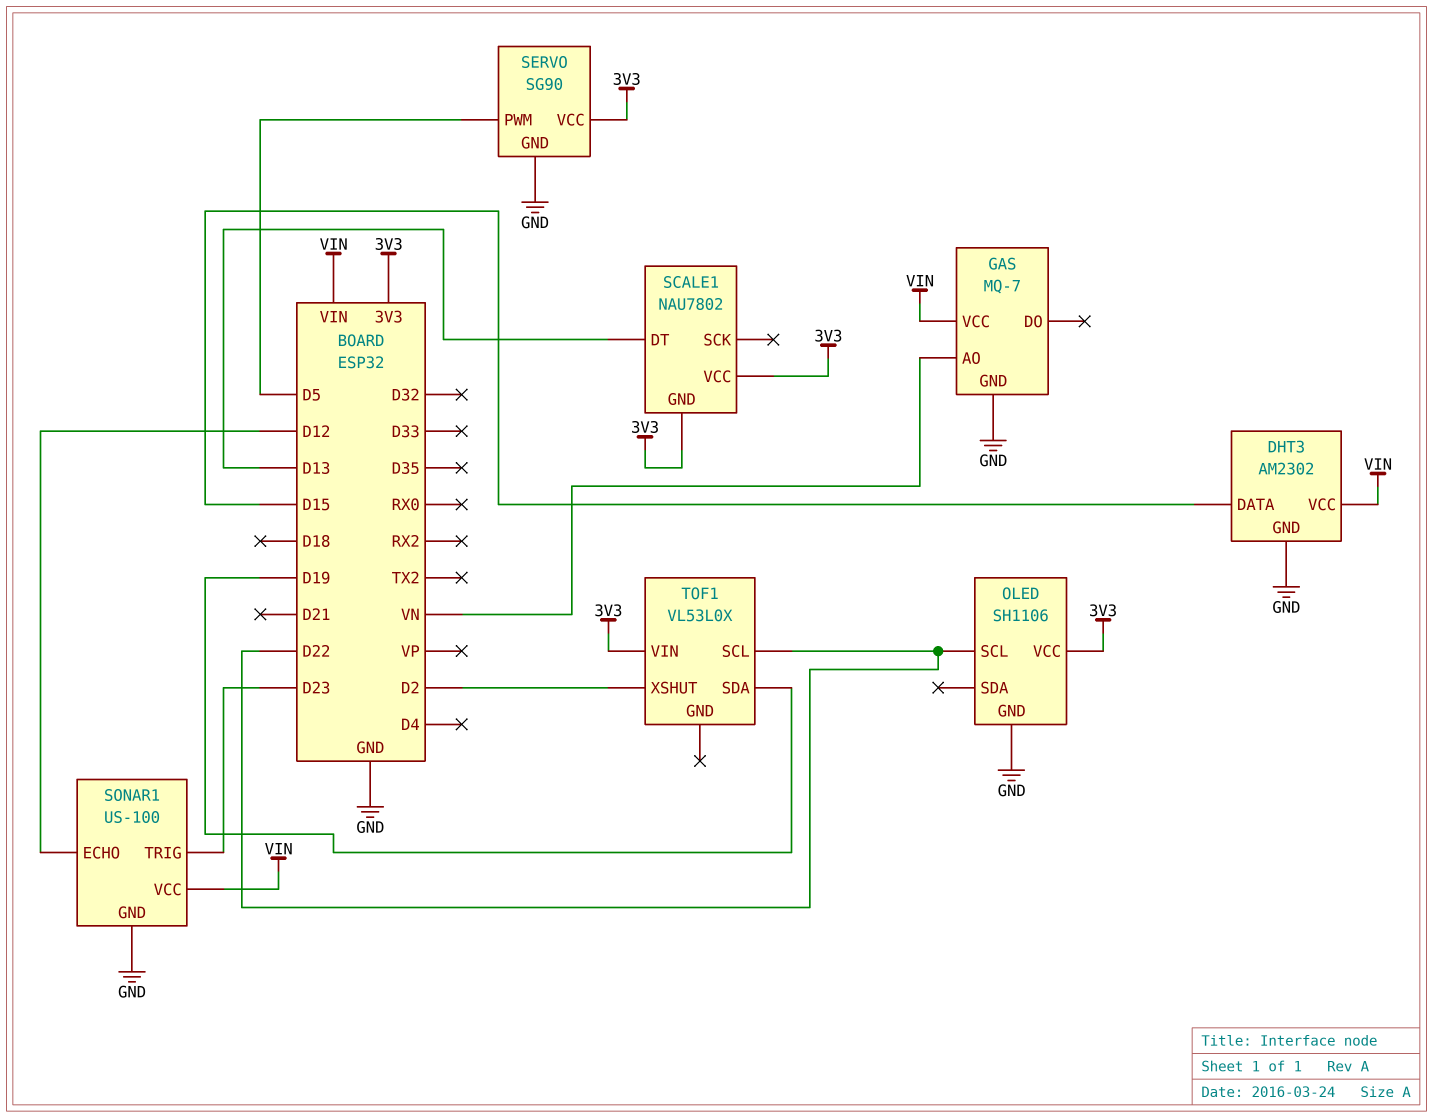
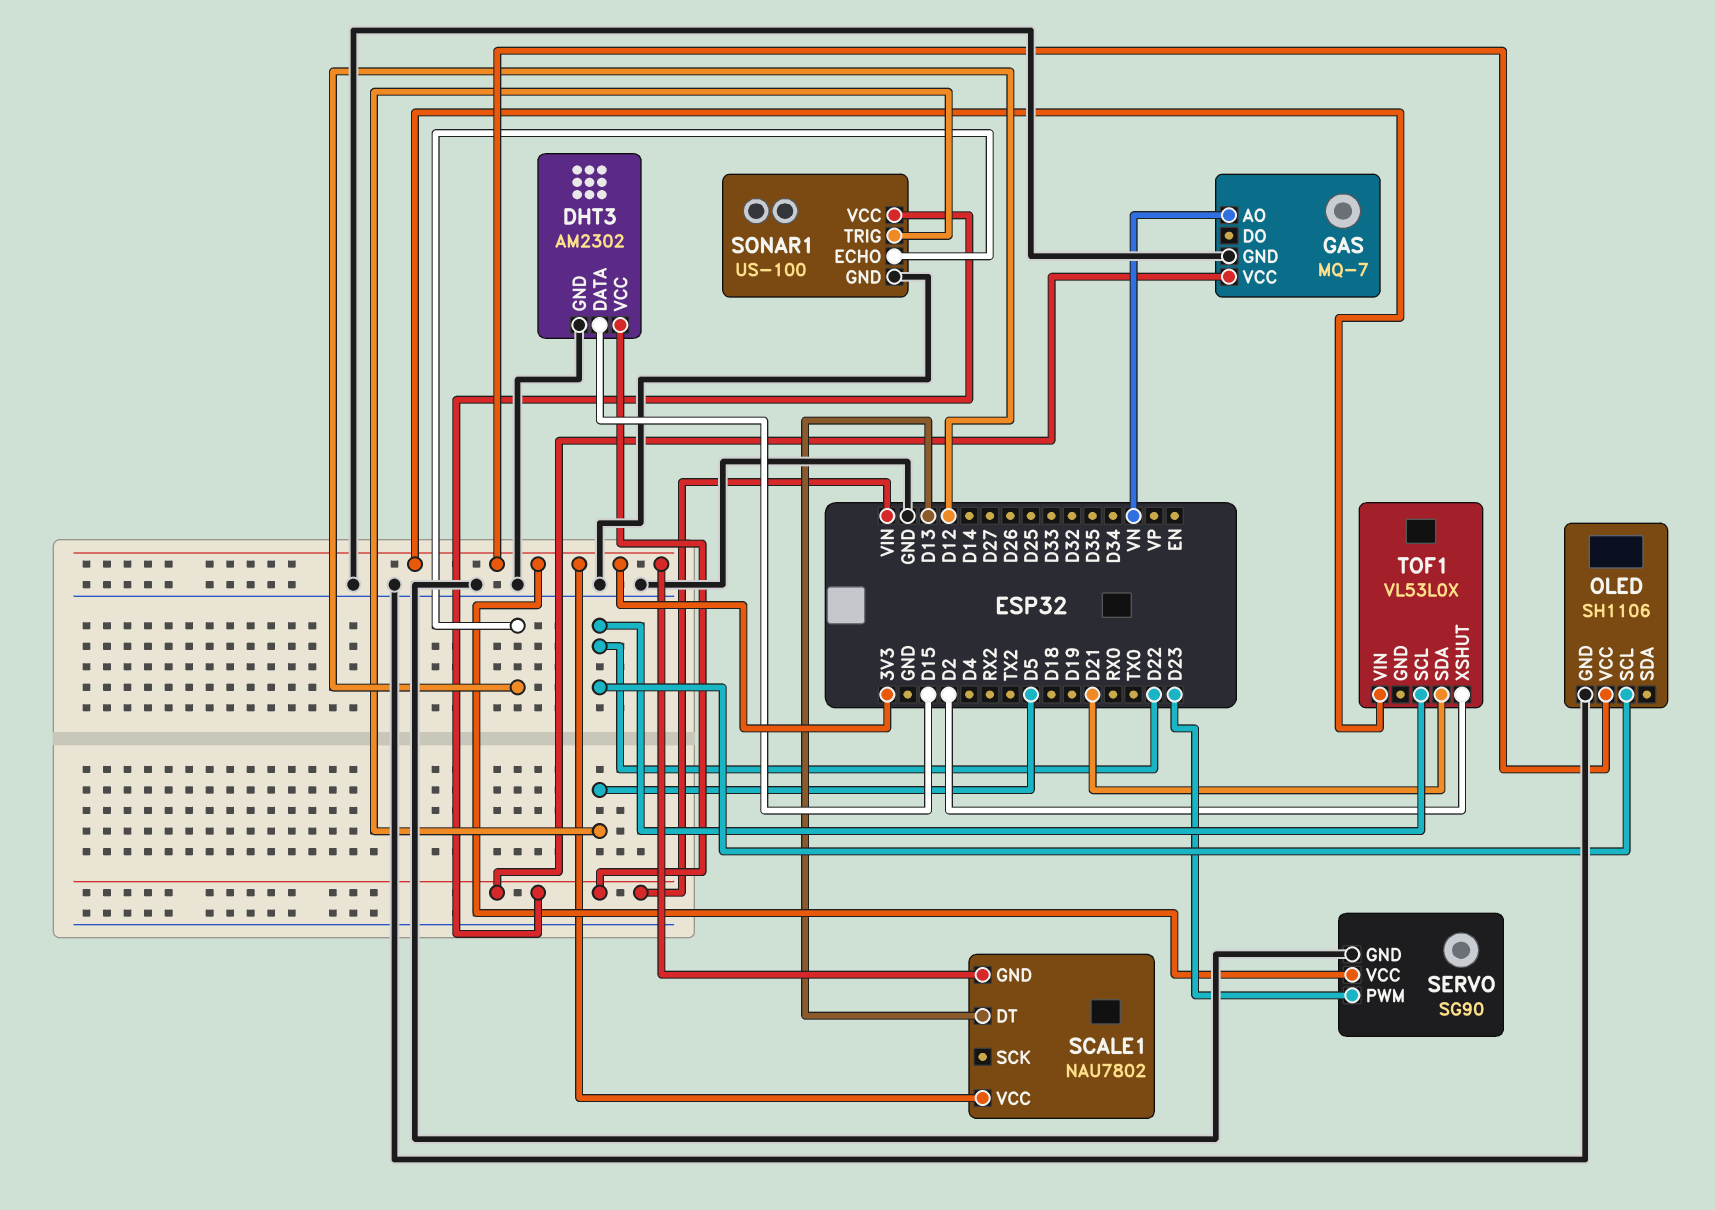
SERVO pin PWM: D5 -> D23
SONAR1 pin TRIG: D23 -> D5
TOF1 pin SDA: D19 -> D21

